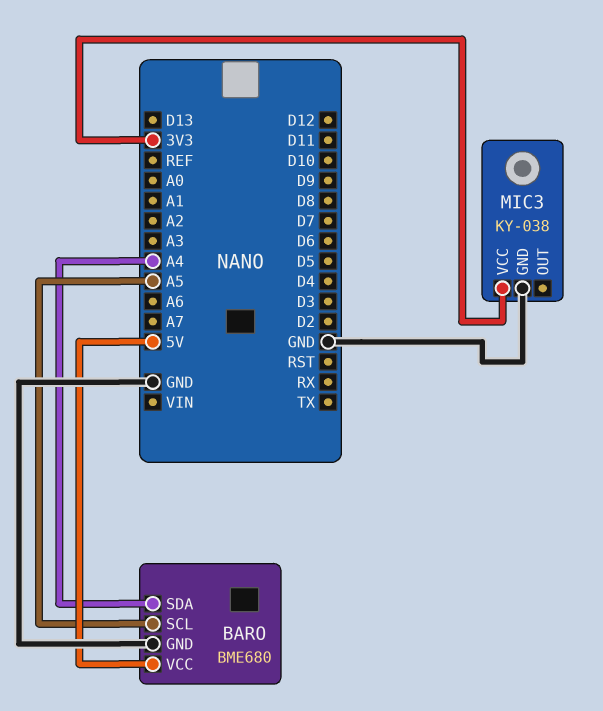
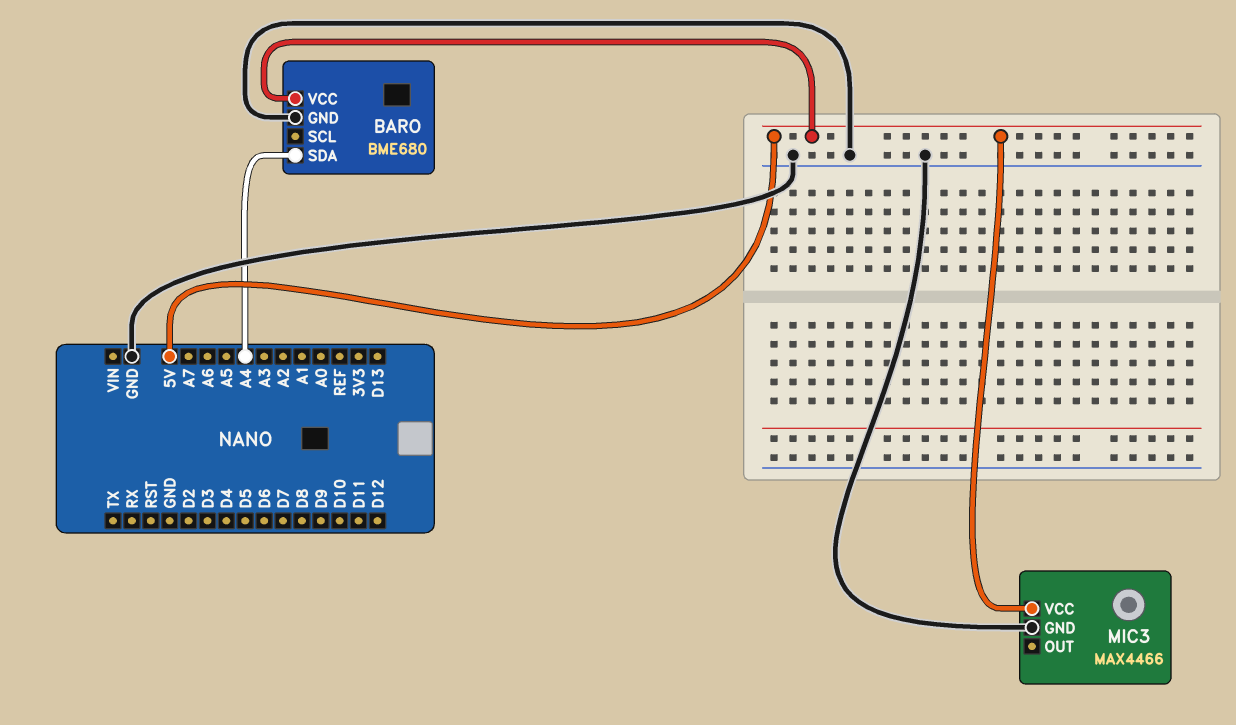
BARO pin SCL: A5 -> none
MIC3: KY-038 -> MAX4466
MIC3 pin VCC: 3V3 -> 5V

